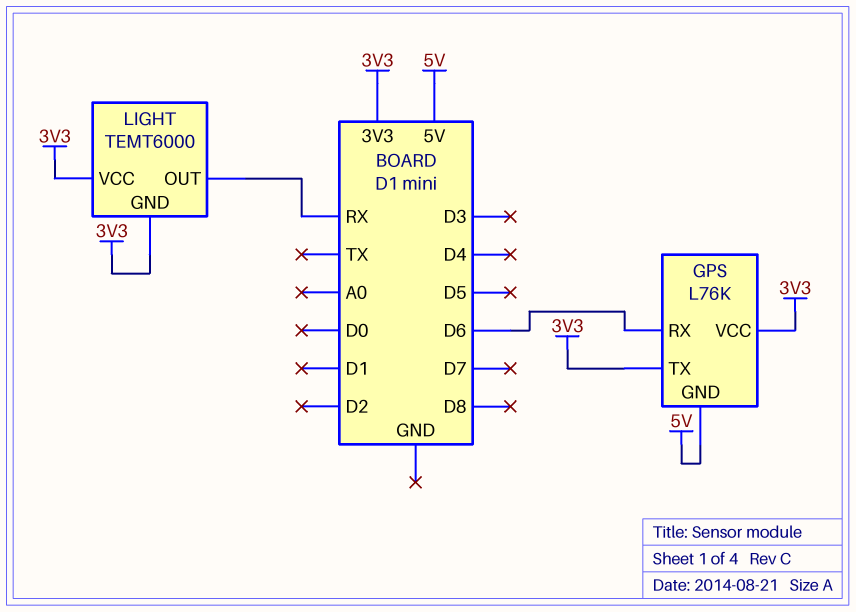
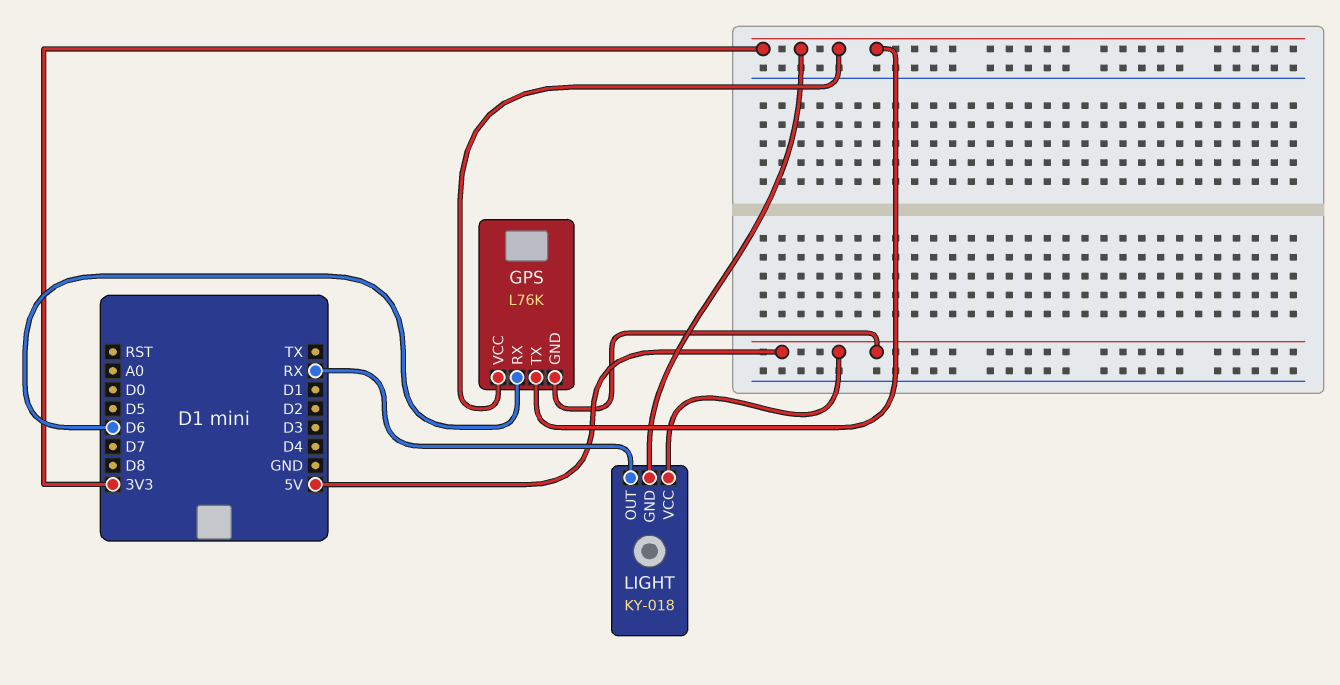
LIGHT: TEMT6000 -> KY-018
LIGHT pin VCC: 3V3 -> 5V

